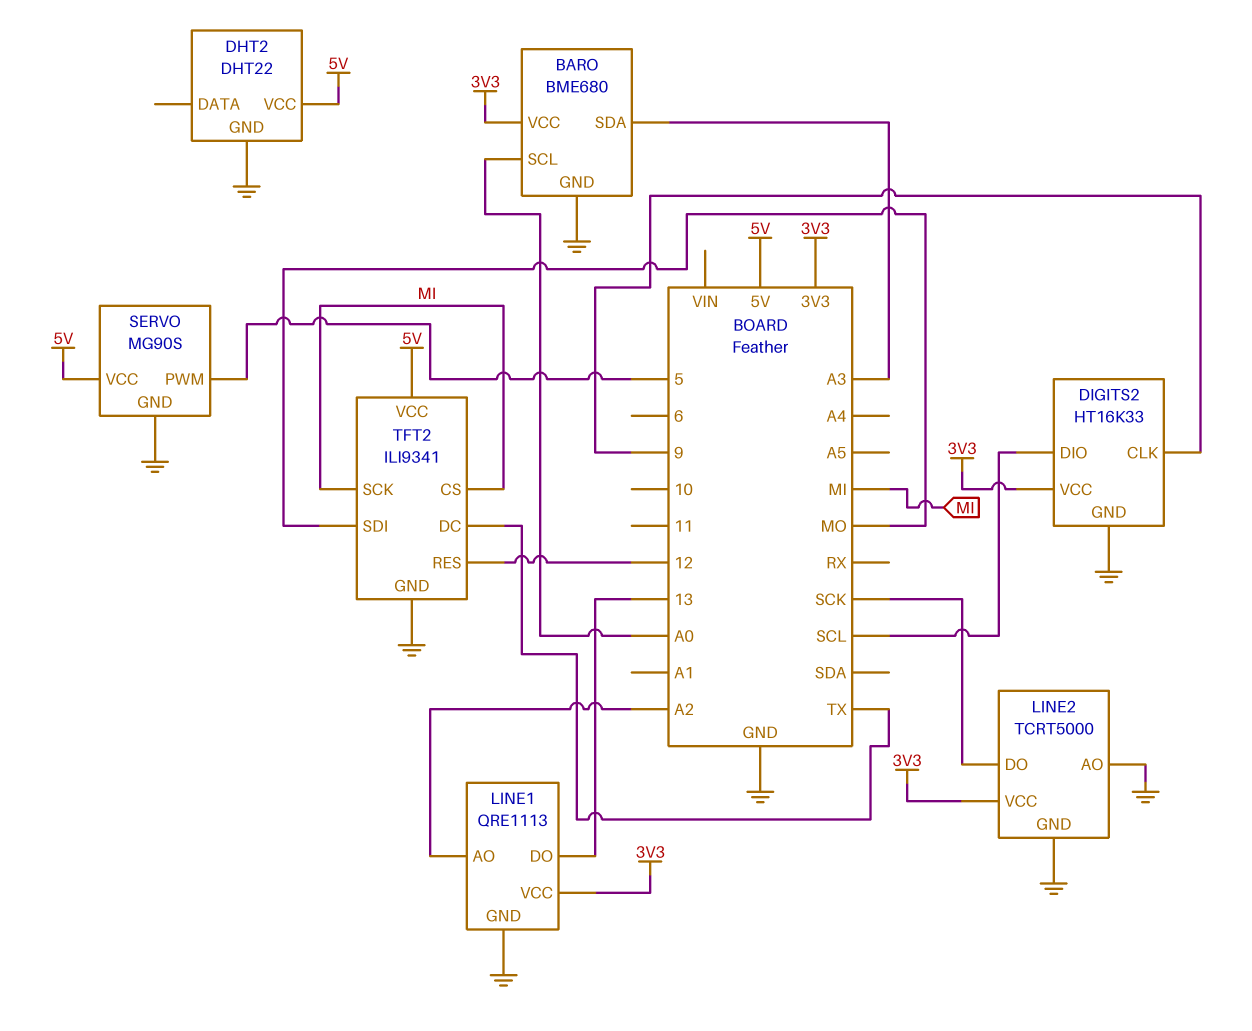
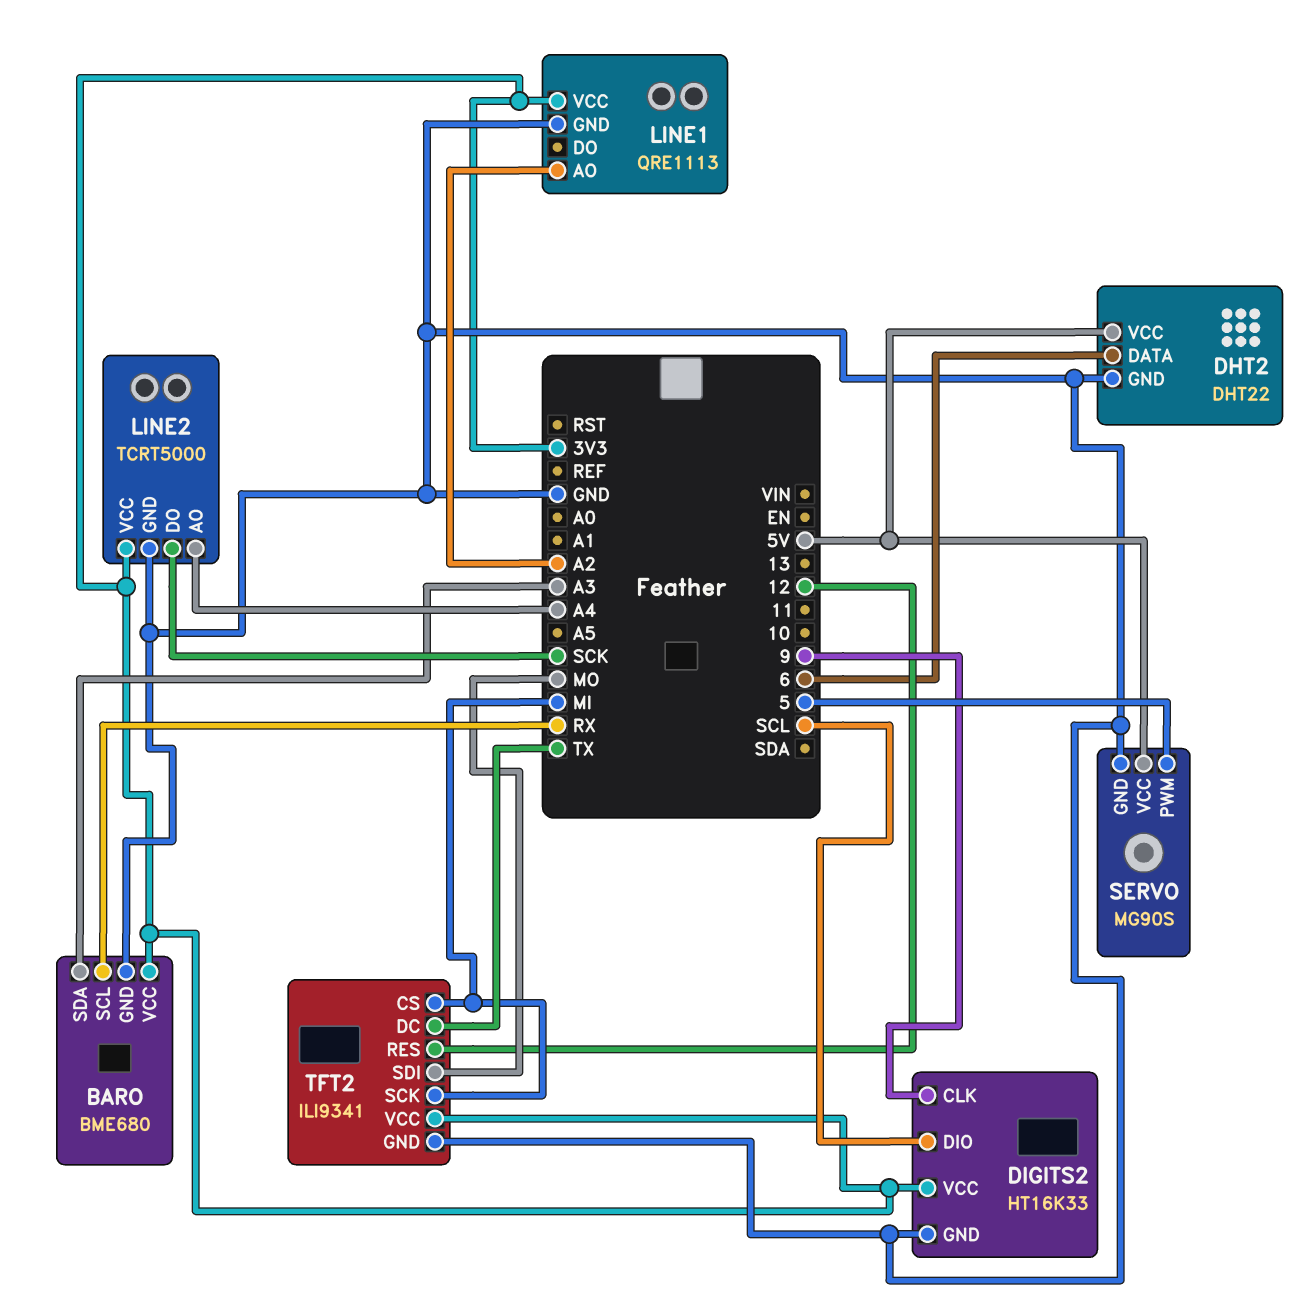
BARO pin SCL: A0 -> RX
DHT2 pin DATA: none -> 6
LINE1 pin DO: 13 -> none
LINE2 pin AO: GND -> A4
TFT2 pin VCC: 5V -> 3V3

